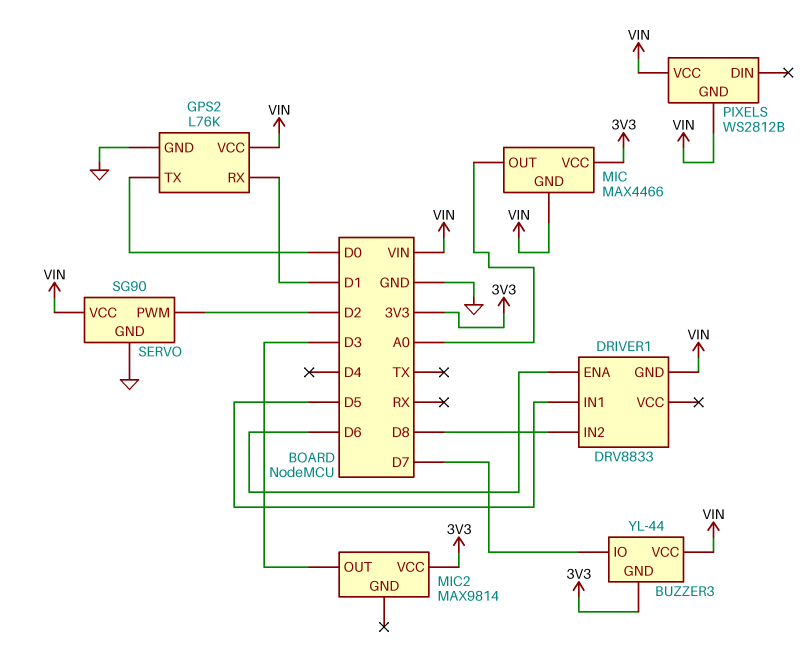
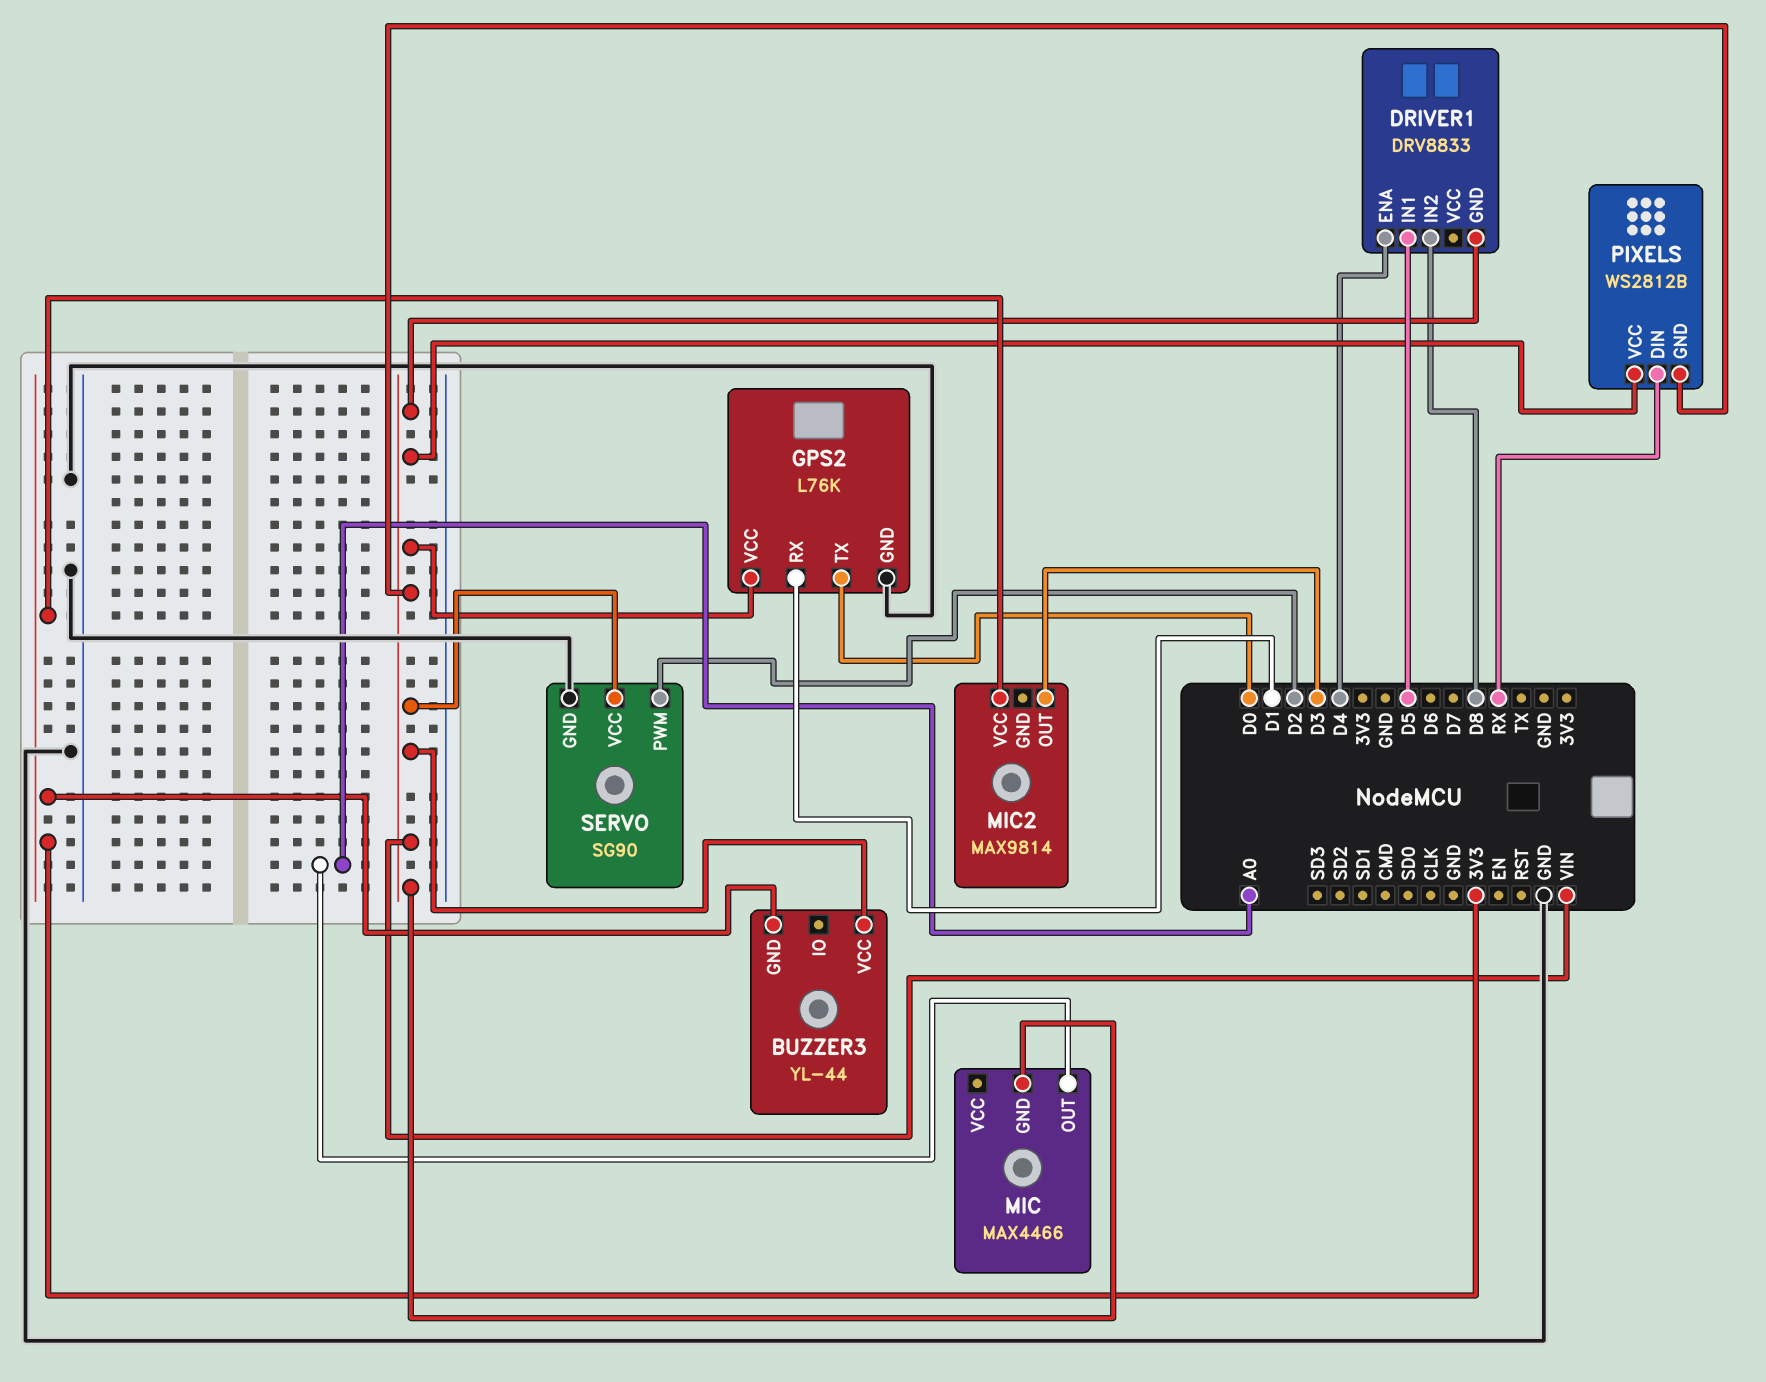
BUZZER3 pin IO: D7 -> none
DRIVER1 pin ENA: D6 -> D4
MIC pin VCC: 3V3 -> none
PIXELS pin DIN: none -> RX

